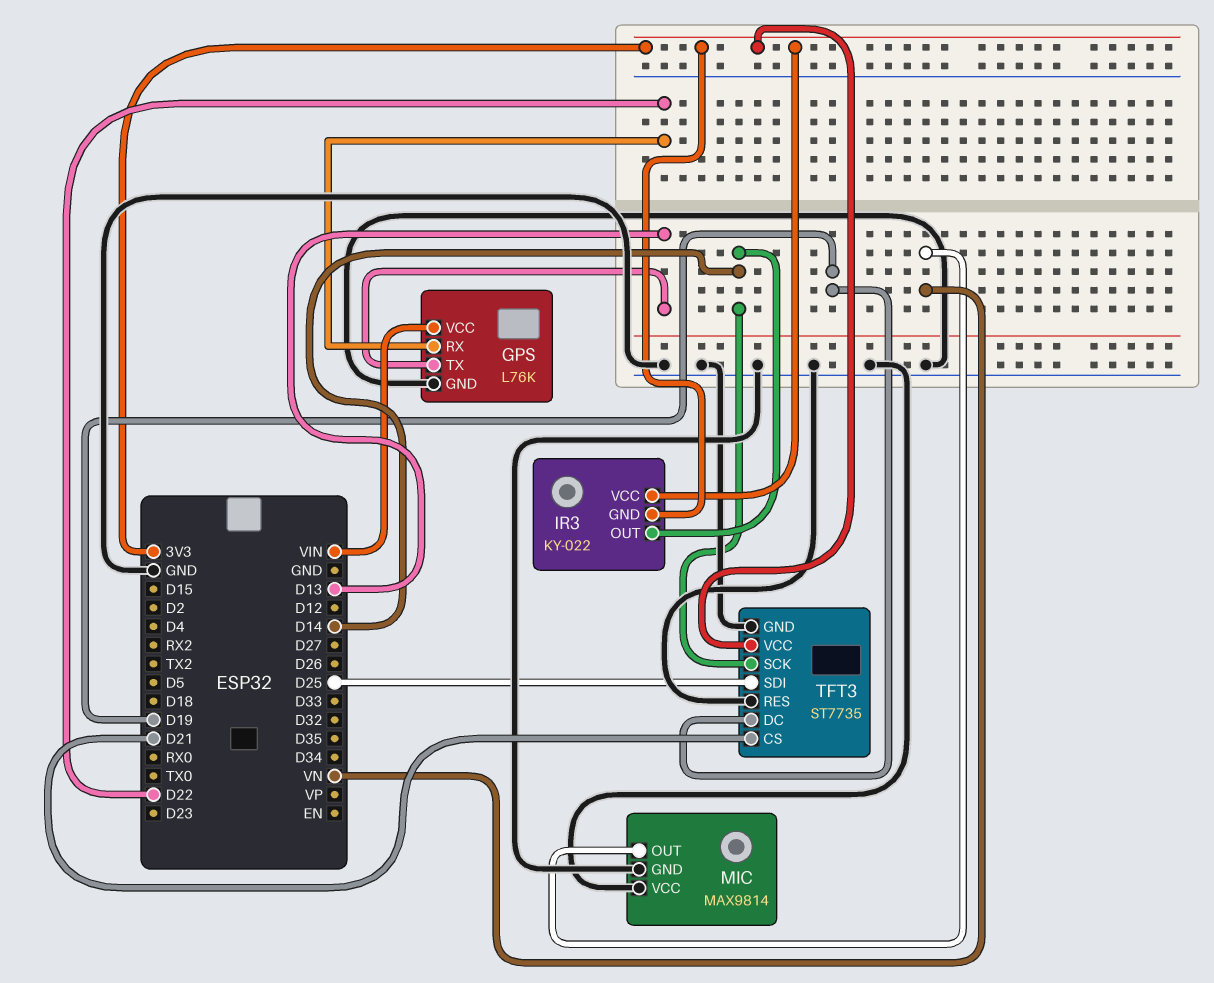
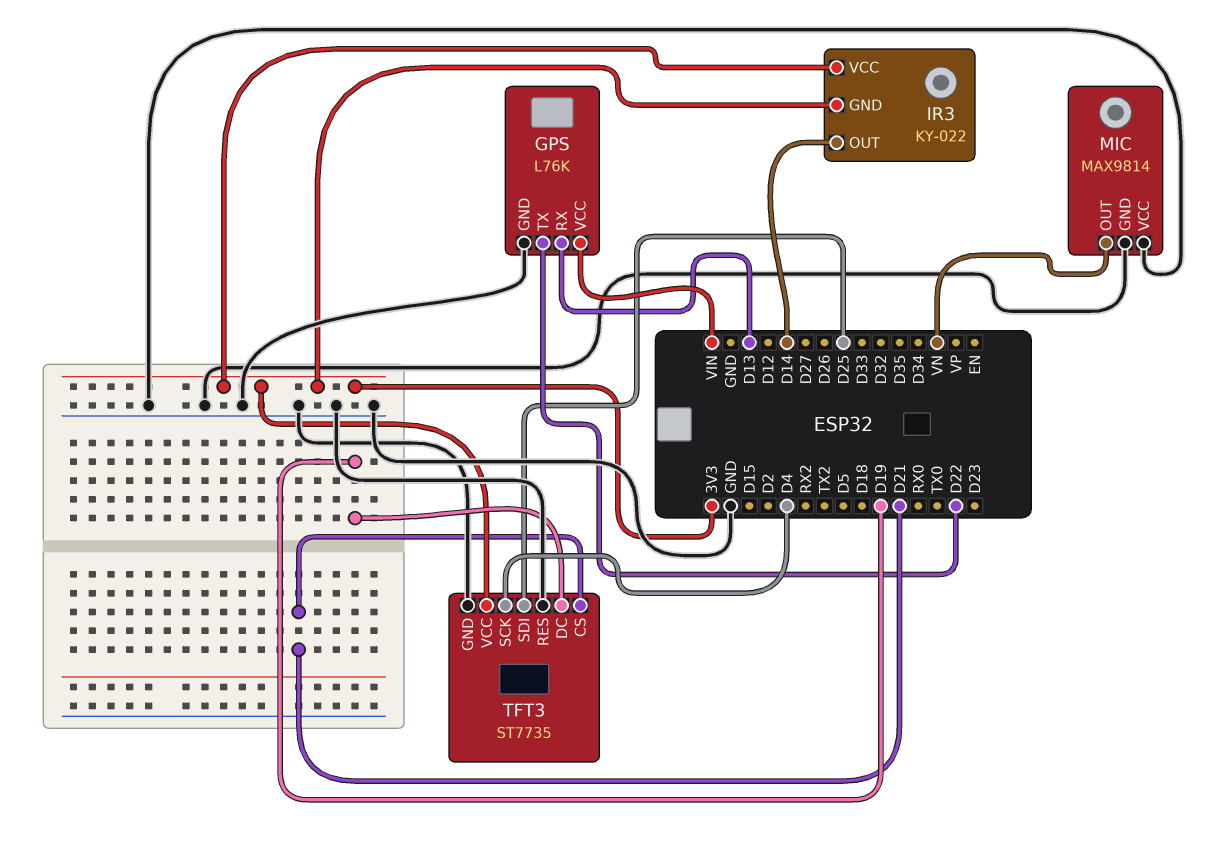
GPS pin RX: D22 -> D13
GPS pin TX: D13 -> D22
TFT3 pin SCK: D14 -> D4

